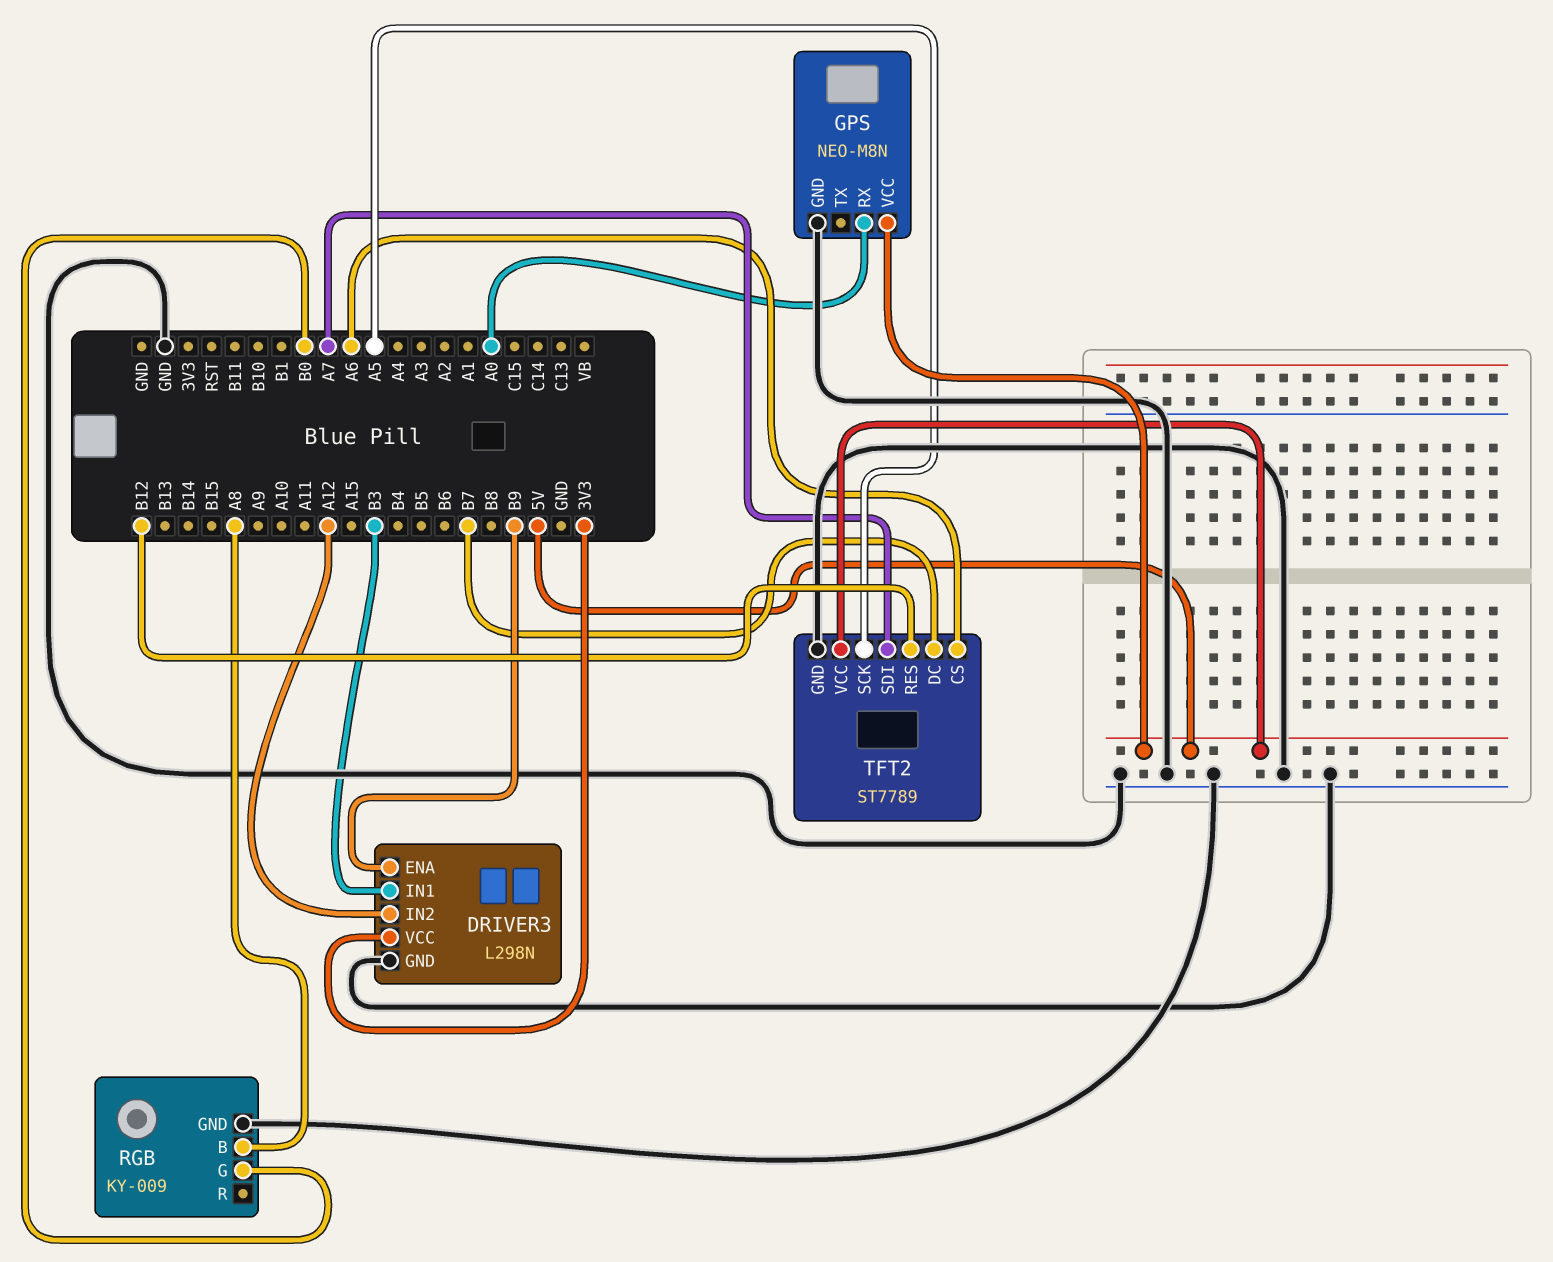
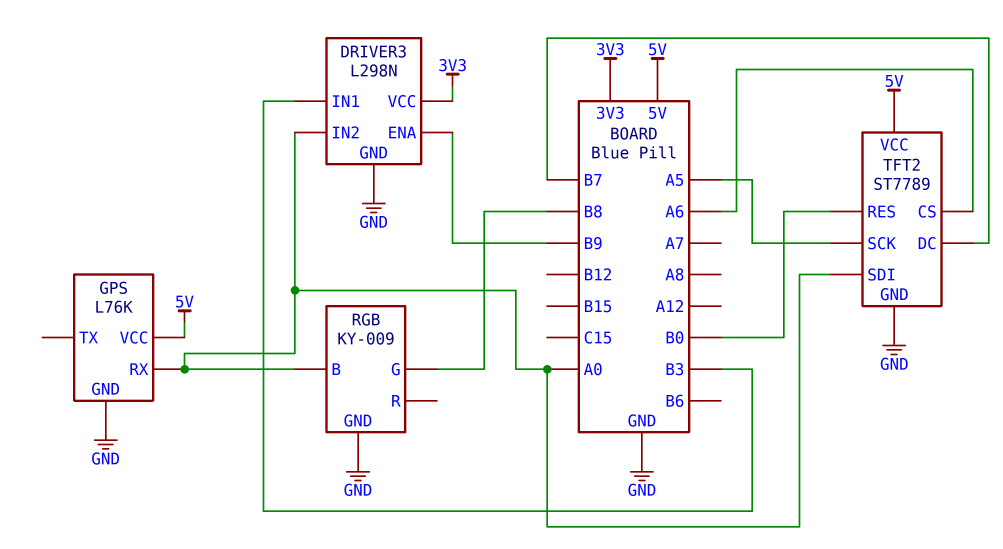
DRIVER3 pin IN2: A12 -> A0
GPS: NEO-M8N -> L76K
RGB pin B: A8 -> A0
RGB pin G: B0 -> B8
TFT2 pin RES: B12 -> B0
TFT2 pin SDI: A7 -> A0

